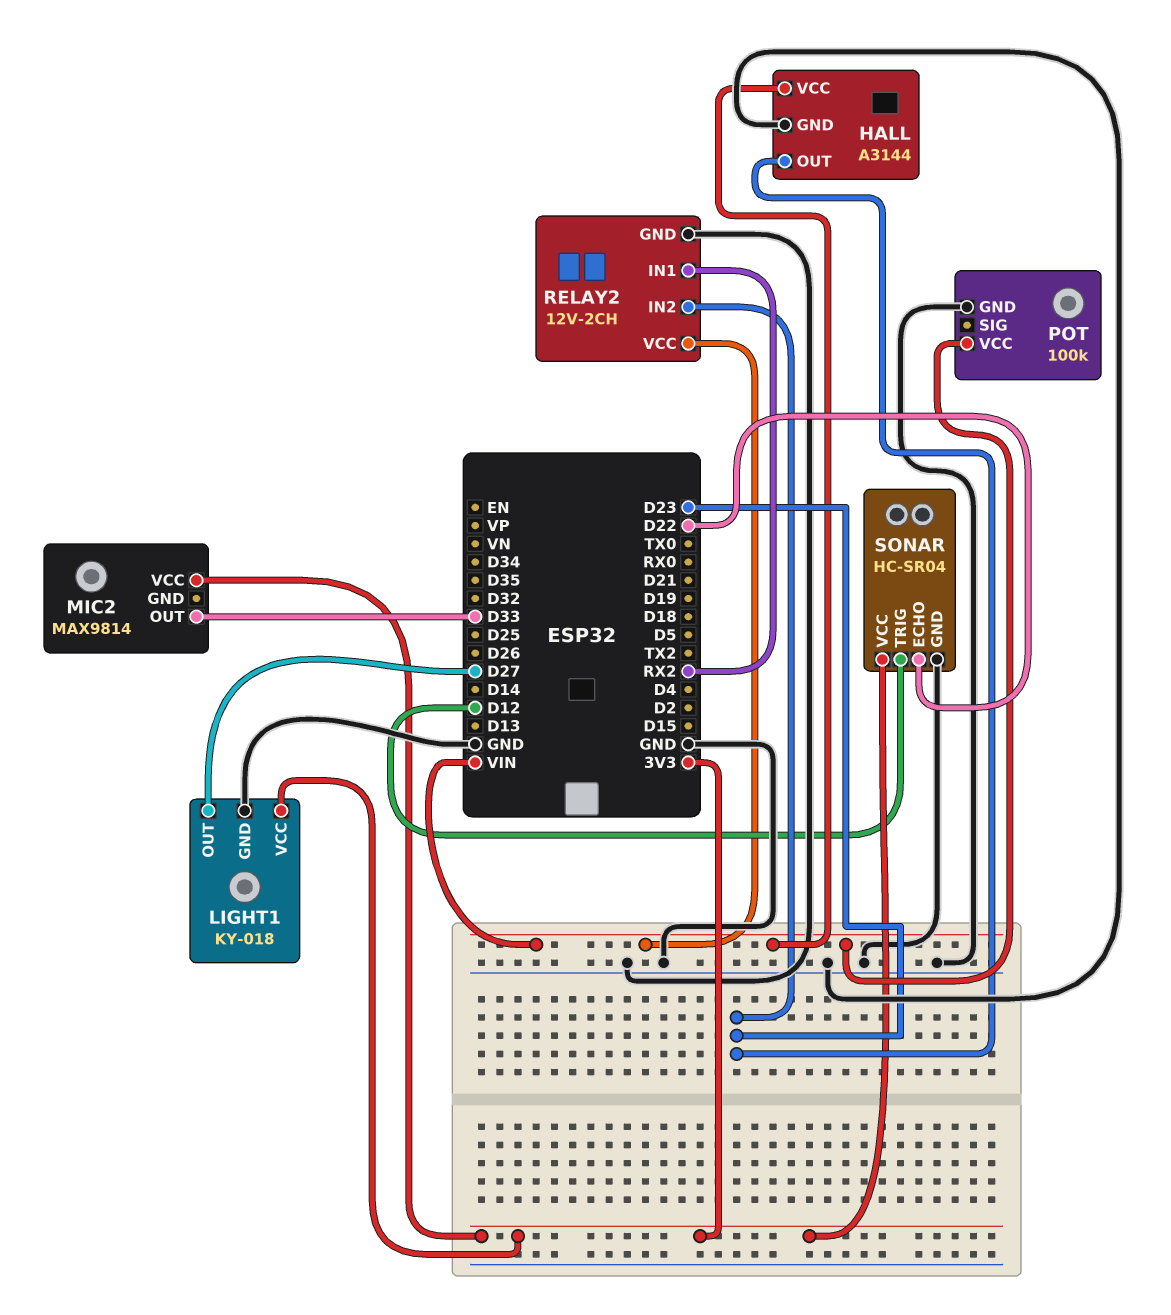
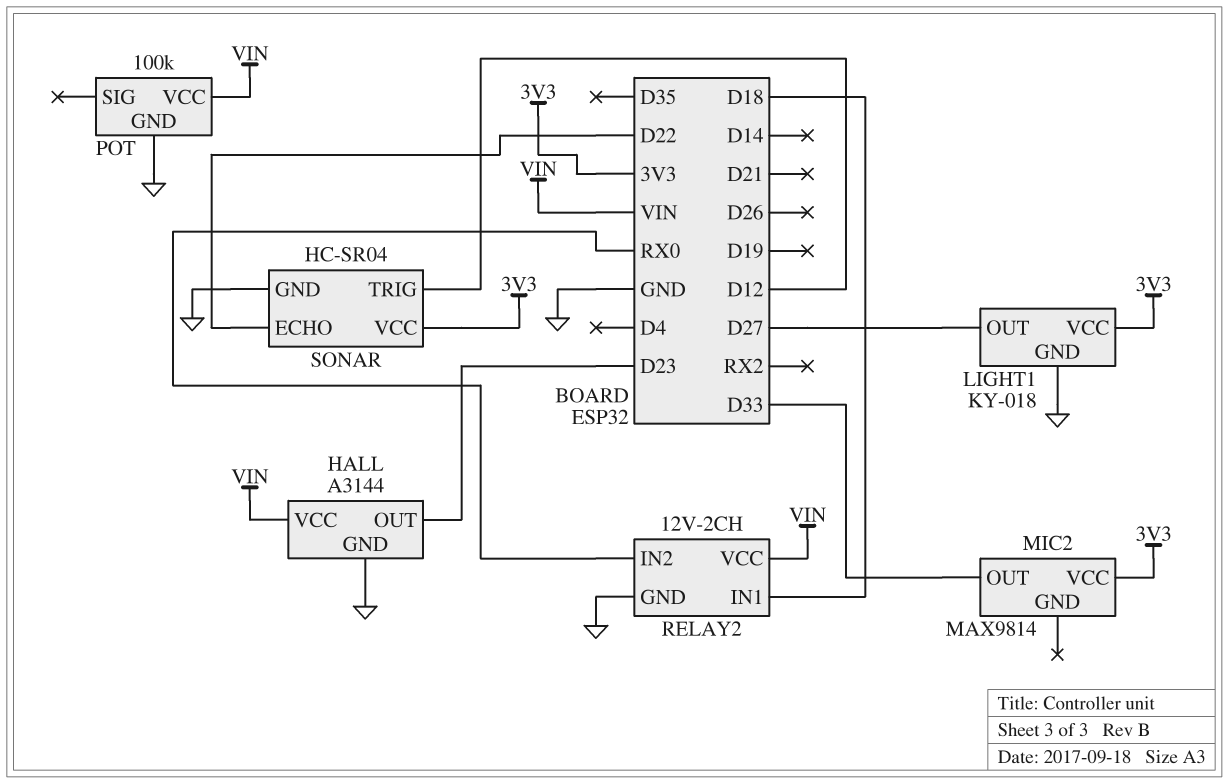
RELAY2 pin IN1: RX2 -> D18
RELAY2 pin IN2: D23 -> RX0

